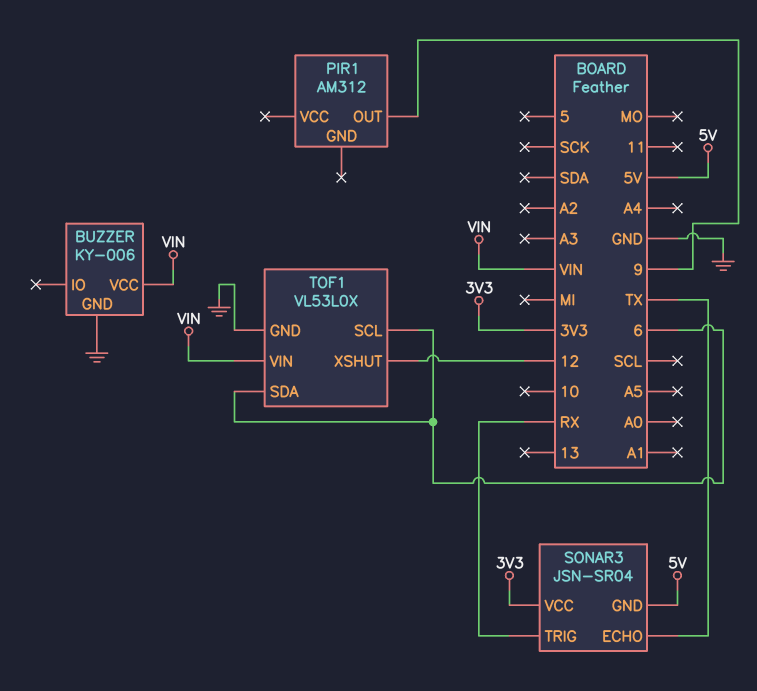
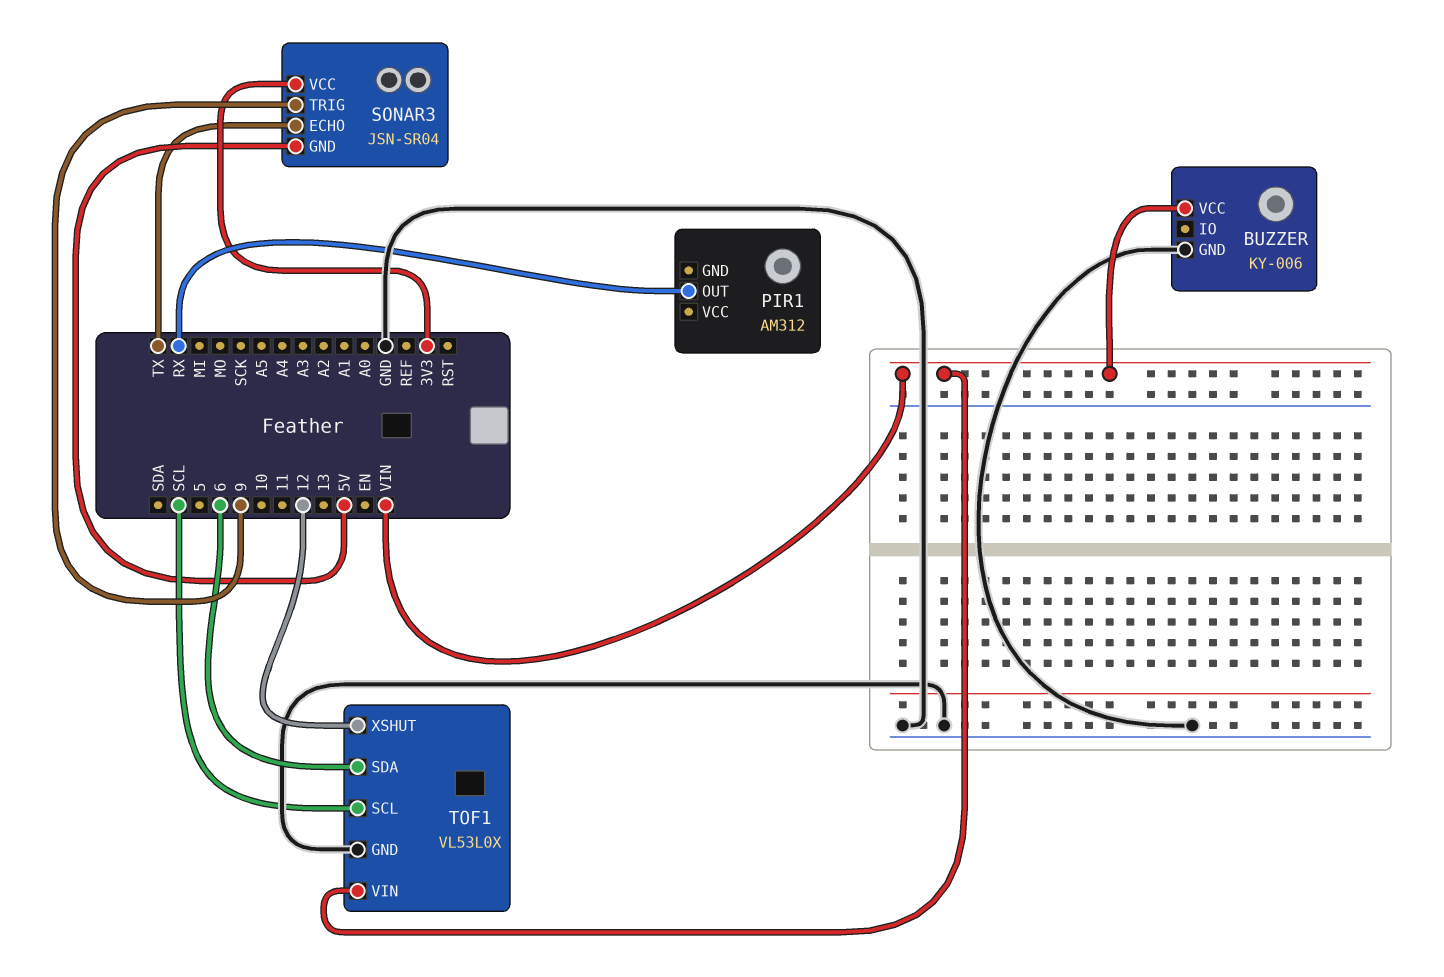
PIR1 pin OUT: 9 -> RX
SONAR3 pin TRIG: RX -> 9
TOF1 pin SCL: 6 -> SCL

